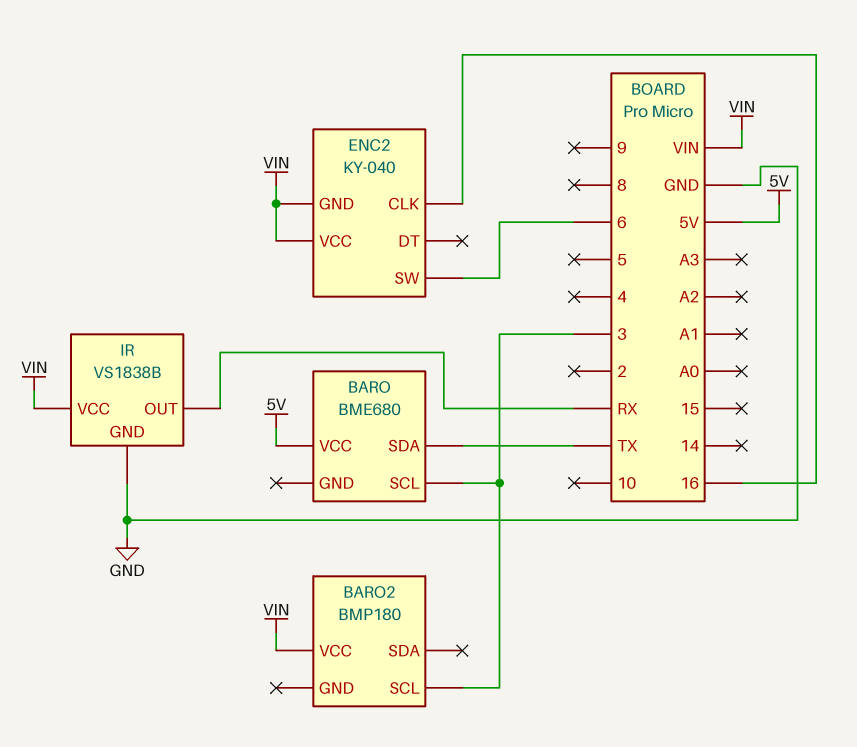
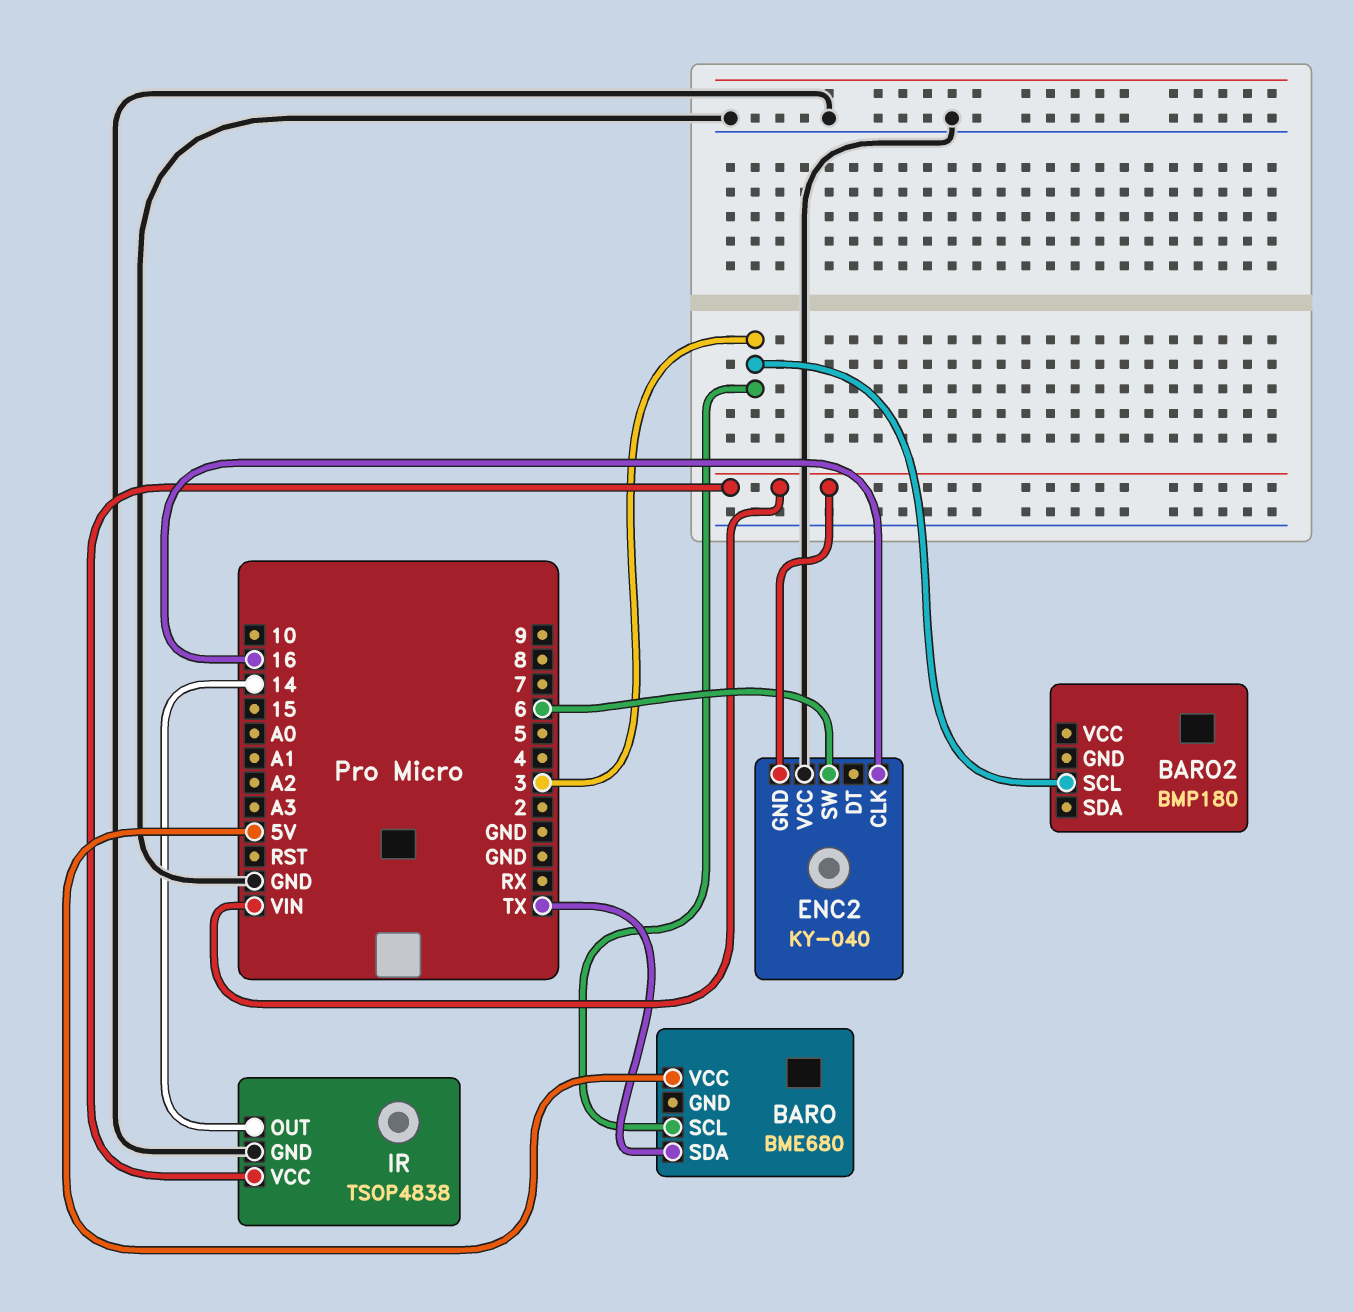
BARO2 pin VCC: VIN -> none
ENC2 pin VCC: VIN -> GND
IR: VS1838B -> TSOP4838
IR pin OUT: RX -> 14

